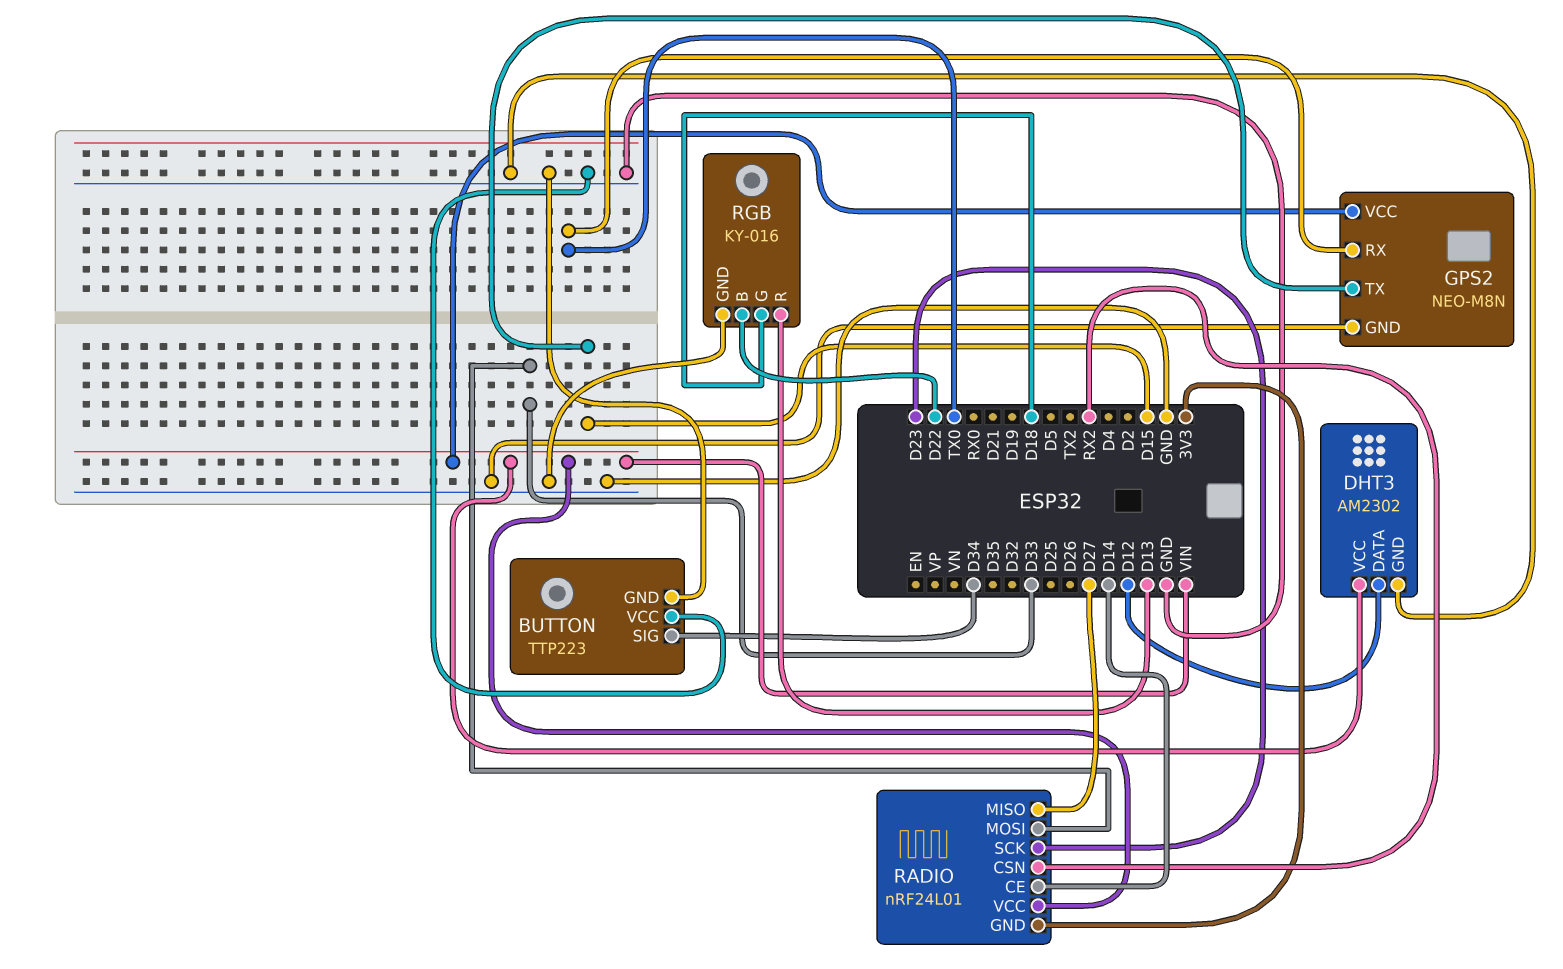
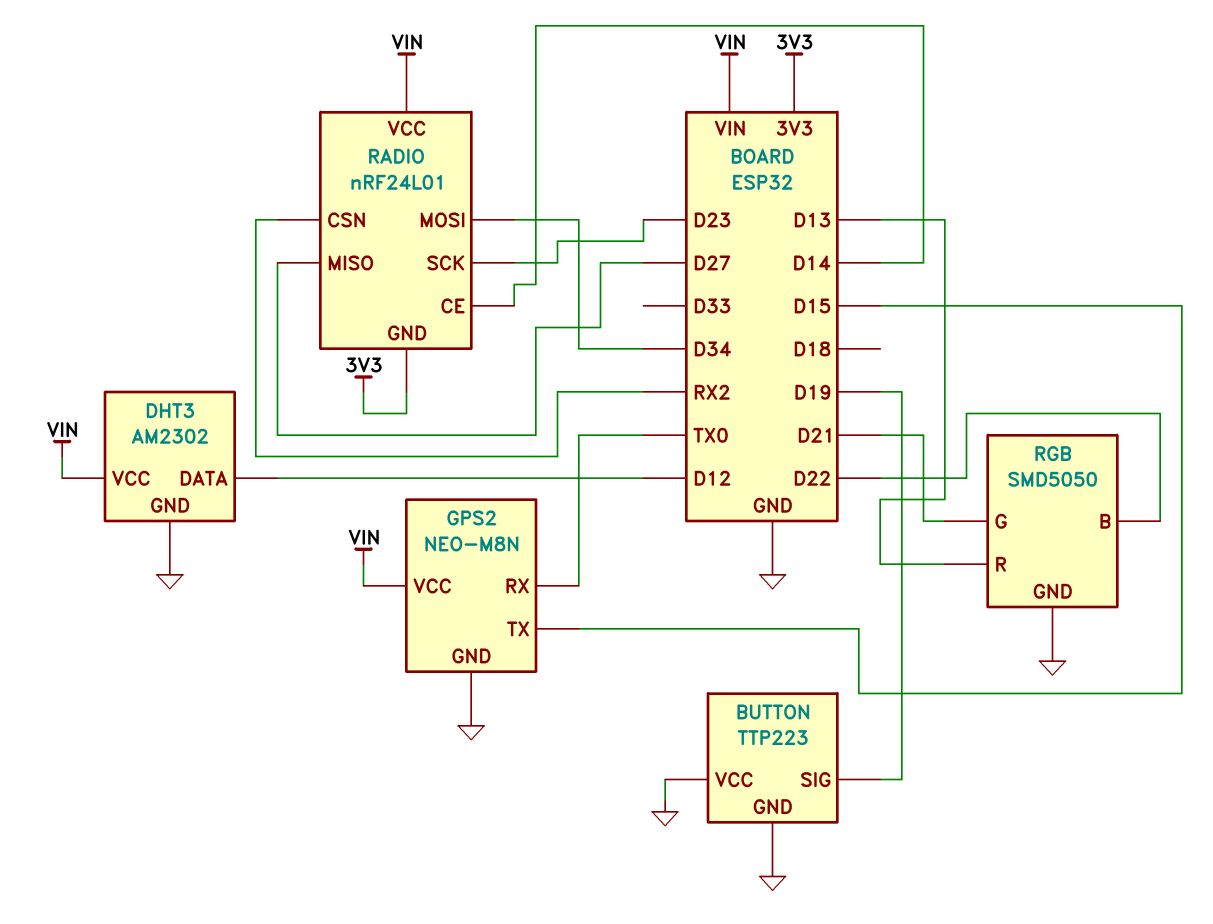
BUTTON pin SIG: D34 -> D19
RADIO pin MOSI: D33 -> D34
RGB: KY-016 -> SMD5050
RGB pin G: D18 -> D21

